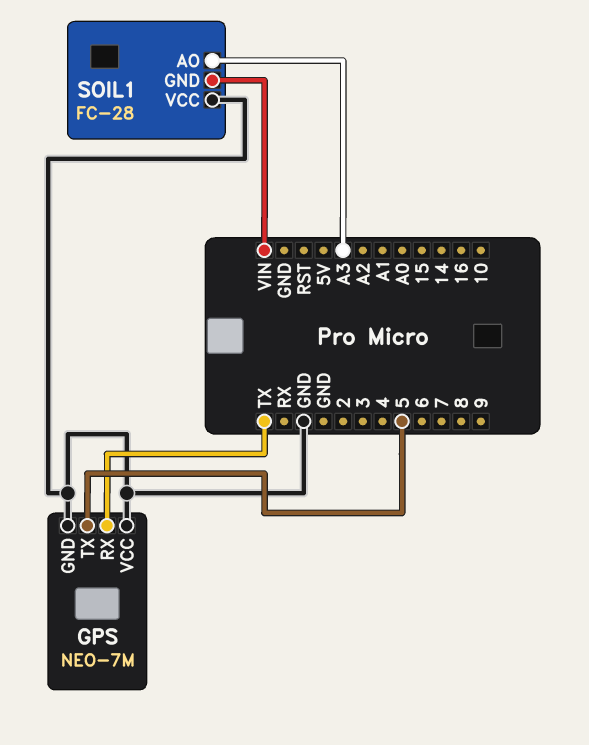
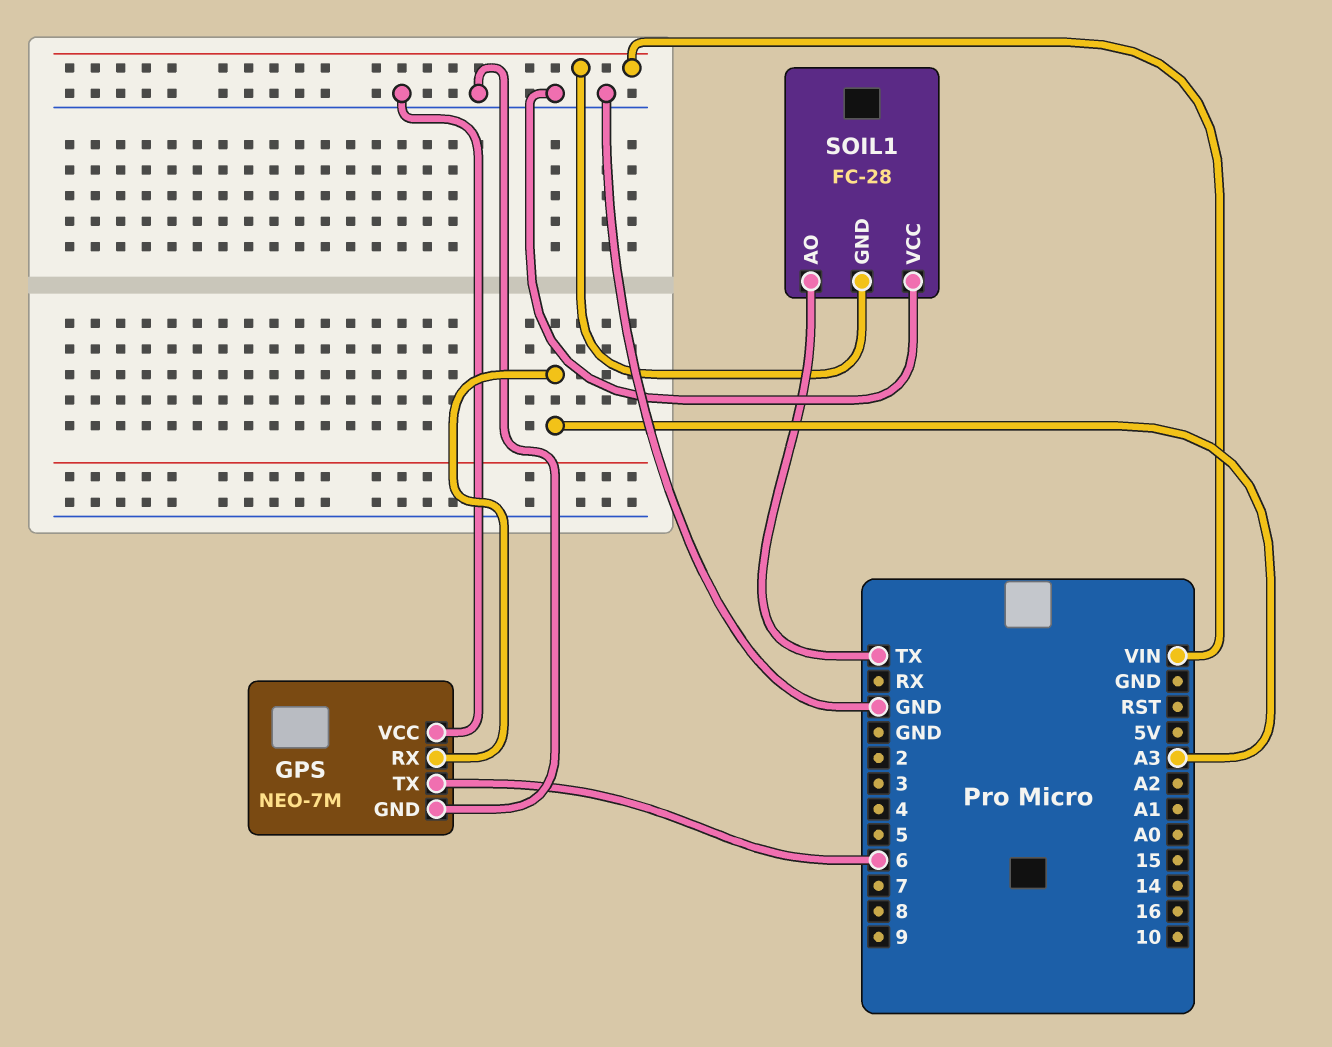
GPS pin RX: TX -> A3
GPS pin TX: 5 -> 6
SOIL1 pin AO: A3 -> TX

